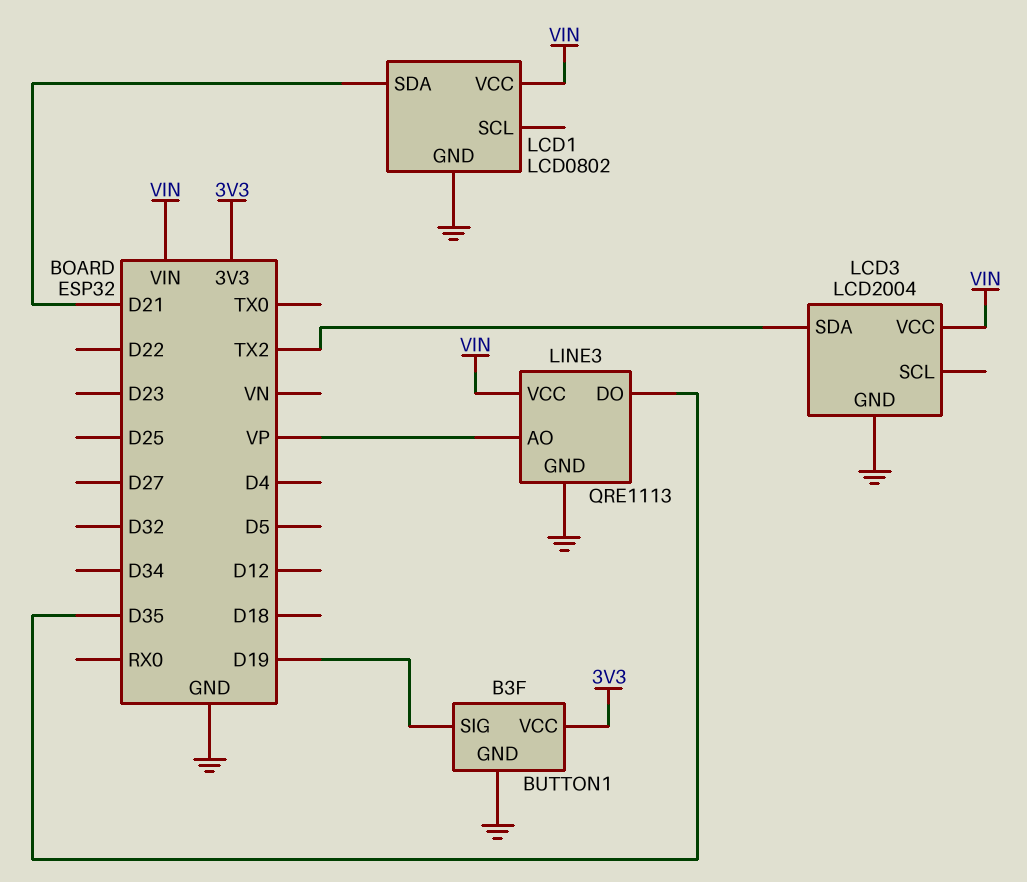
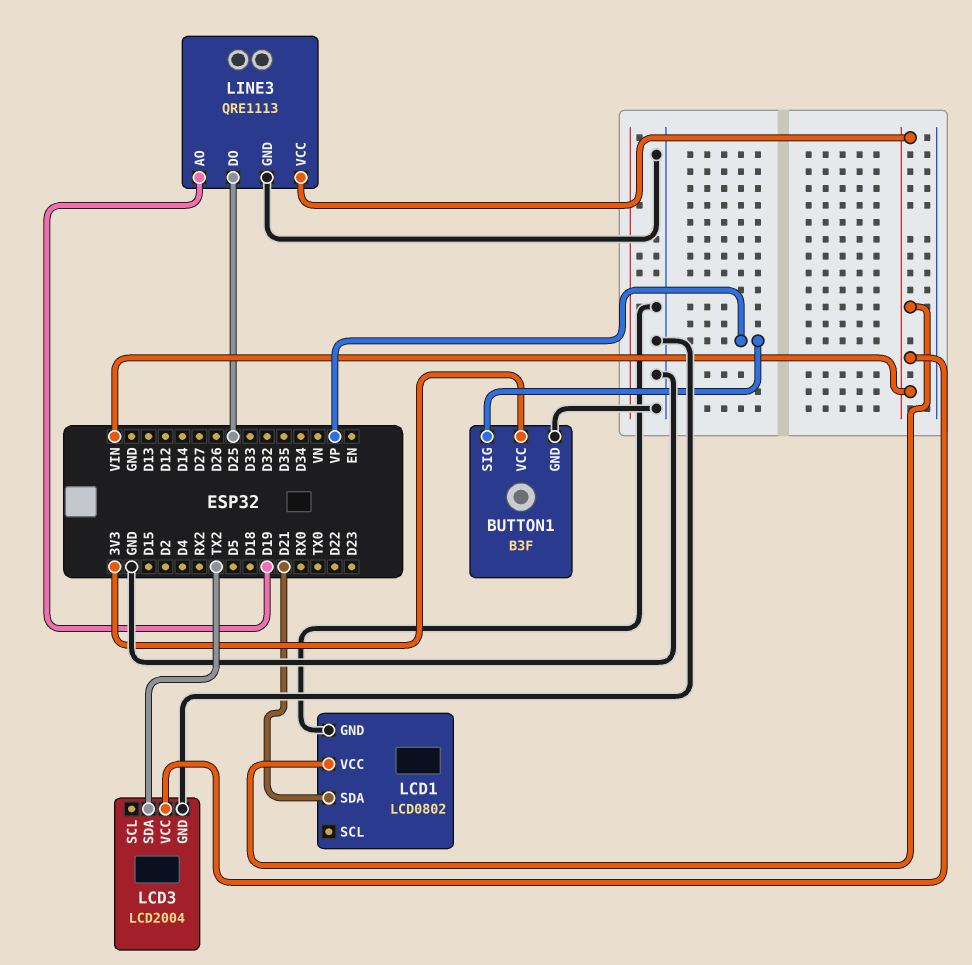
BUTTON1 pin SIG: D19 -> VP
LINE3 pin AO: VP -> D19
LINE3 pin DO: D35 -> D25

